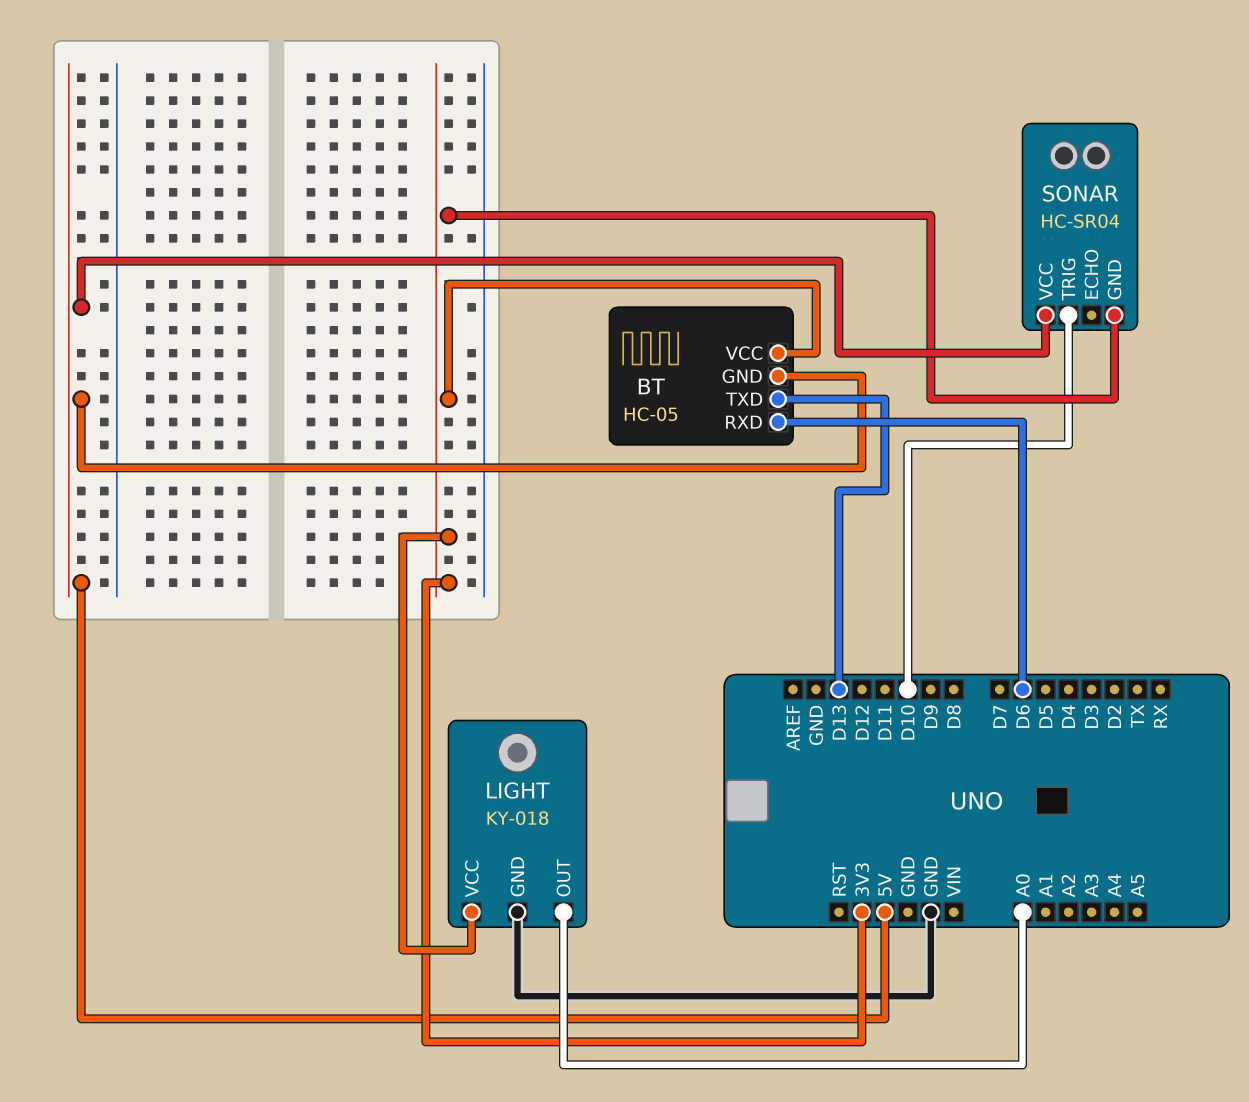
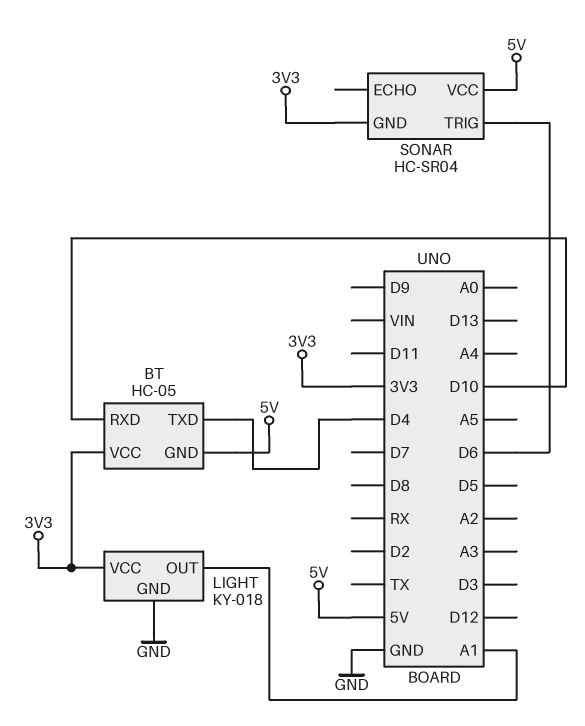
BT pin RXD: D6 -> D10
BT pin TXD: D13 -> D4
LIGHT pin OUT: A0 -> A1
SONAR pin TRIG: D10 -> D6

